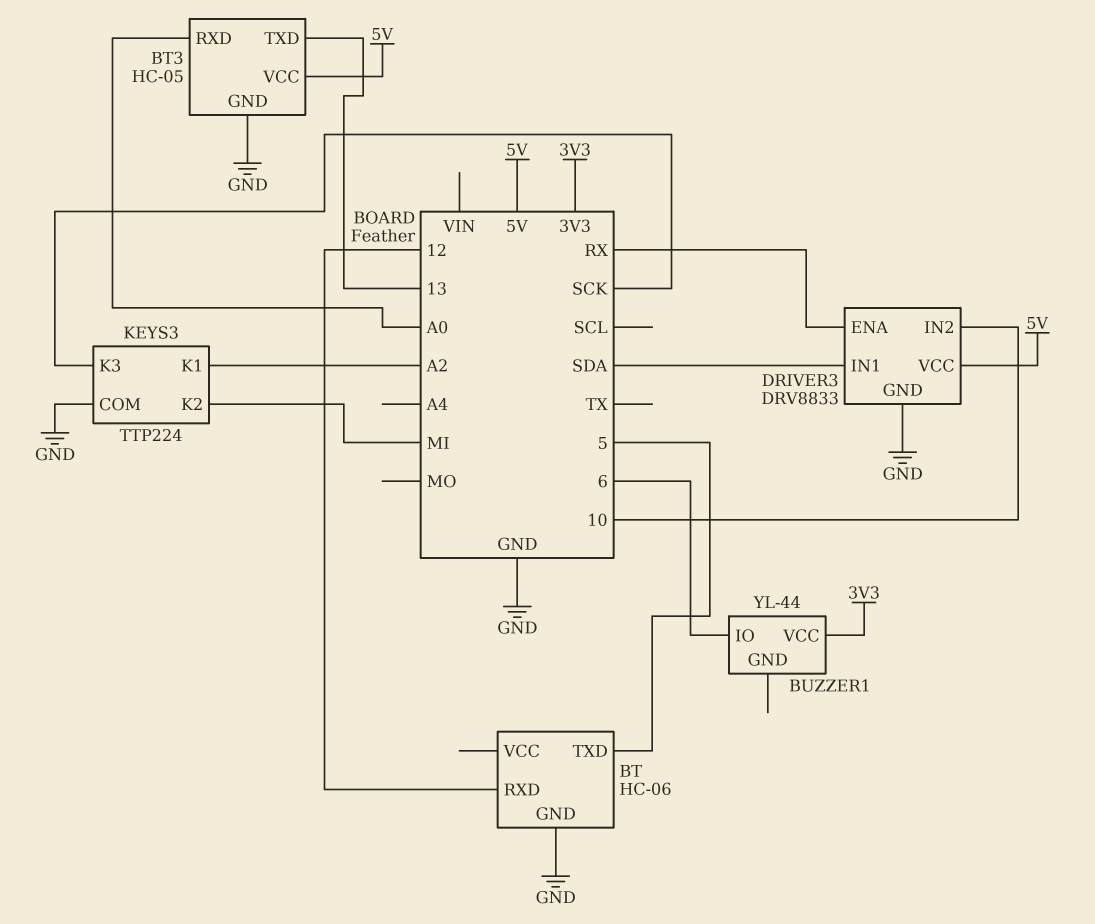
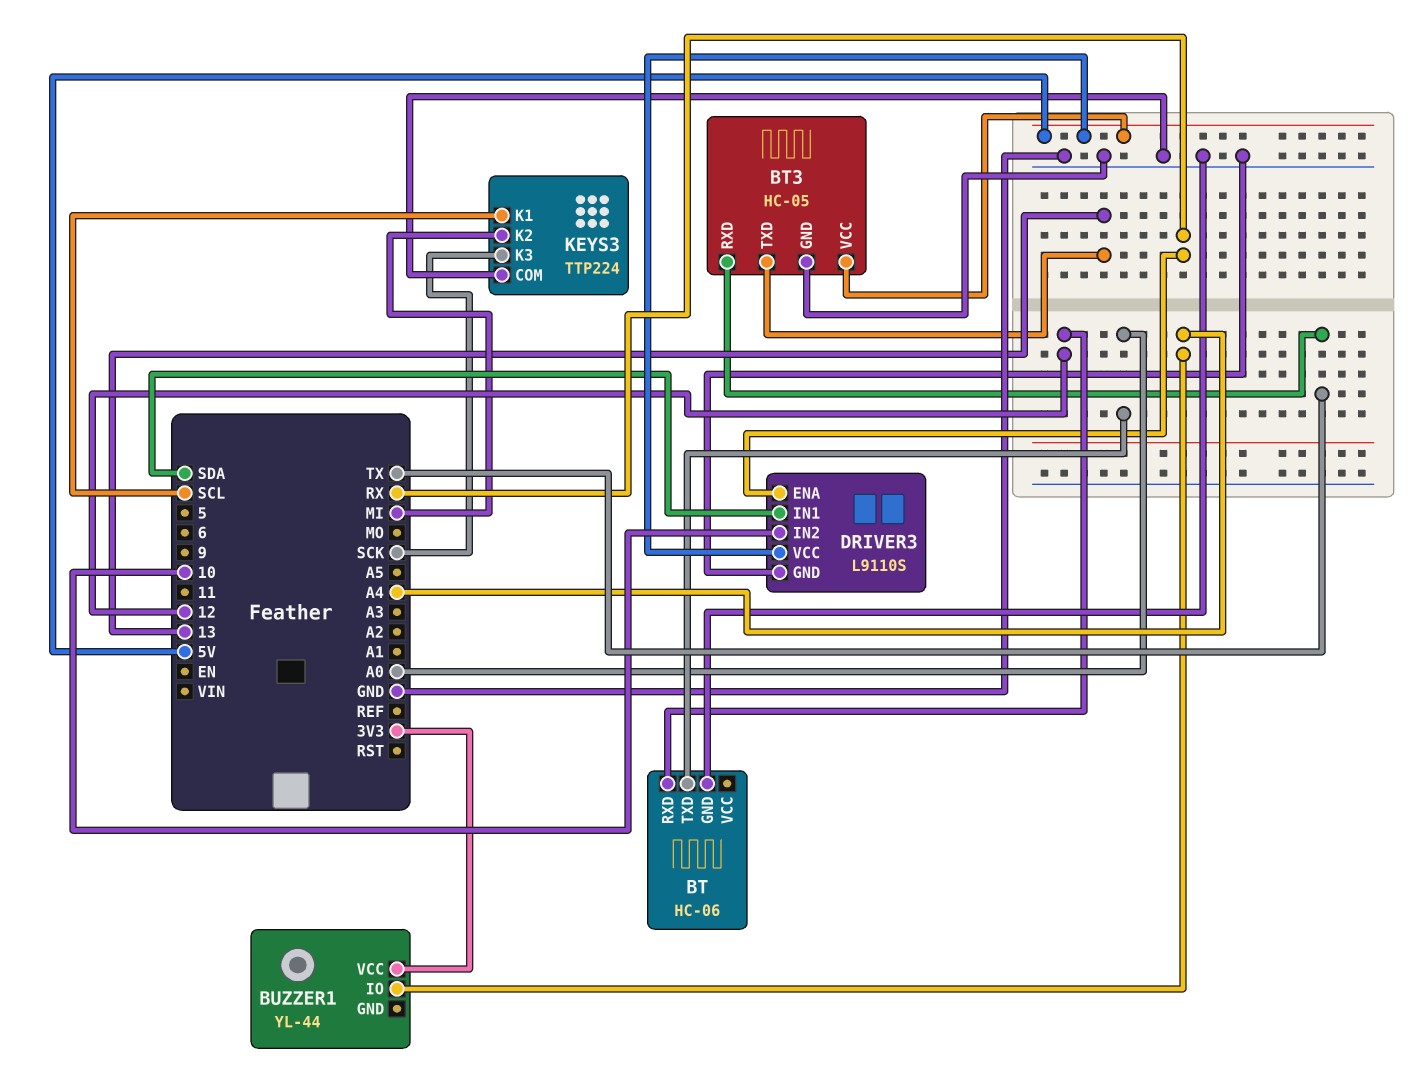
BT pin TXD: 5 -> A0
BT3 pin RXD: A0 -> TX
BUZZER1 pin IO: 6 -> A4
DRIVER3: DRV8833 -> L9110S
KEYS3 pin K1: A2 -> SCL

